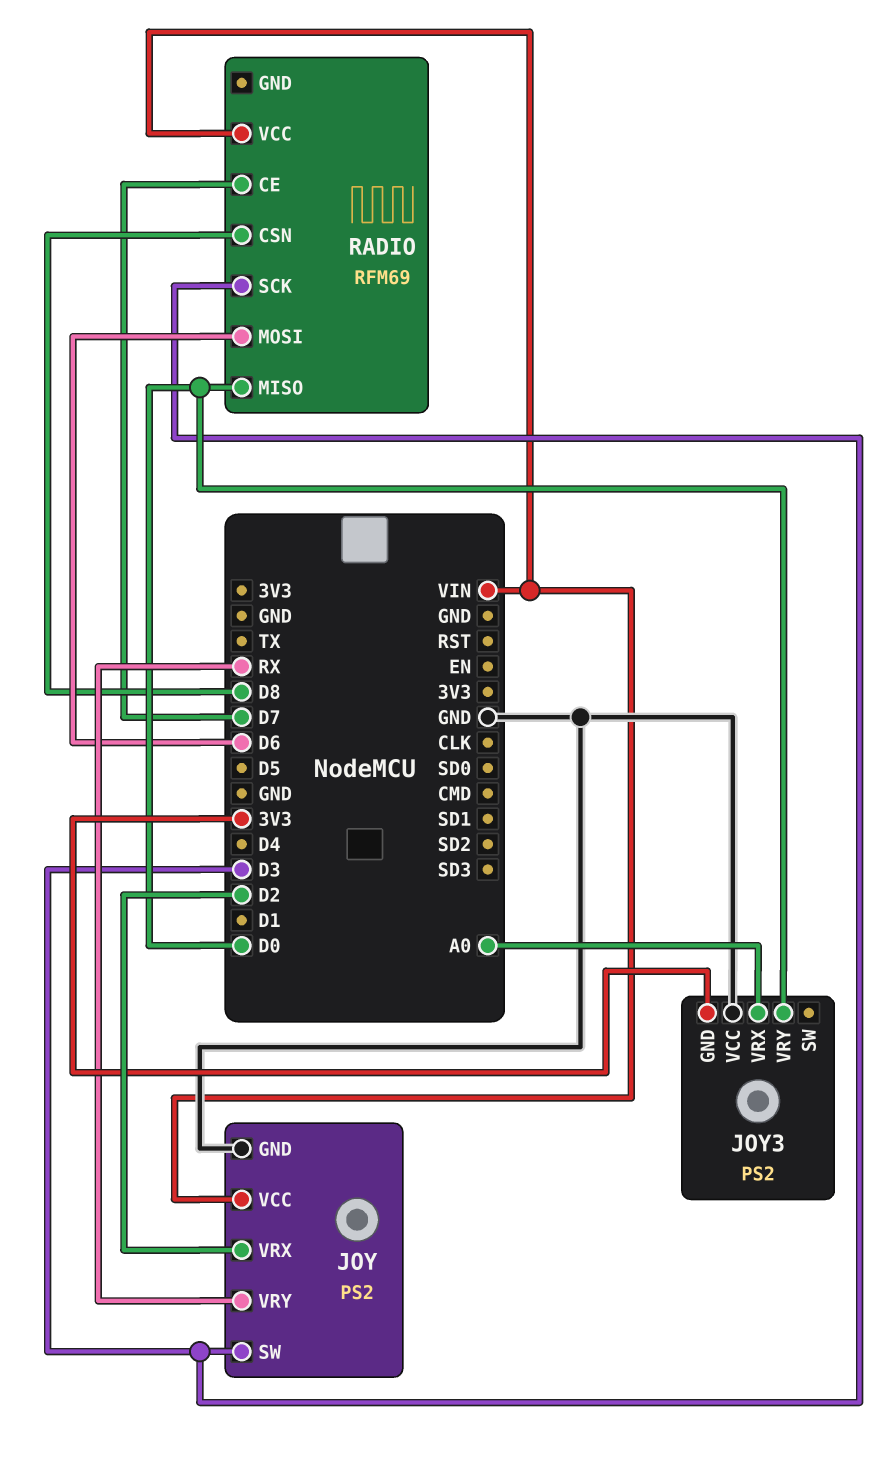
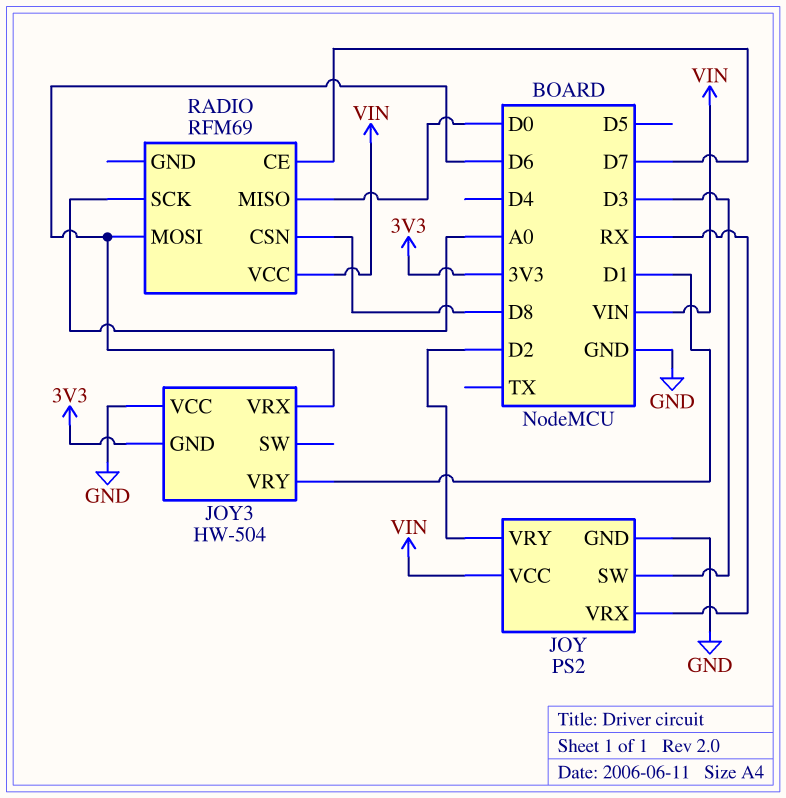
JOY pin VRX: D2 -> RX
JOY pin VRY: RX -> D2
JOY3: PS2 -> HW-504
JOY3 pin VRX: A0 -> D6
JOY3 pin VRY: D0 -> D1
RADIO pin SCK: D3 -> A0

